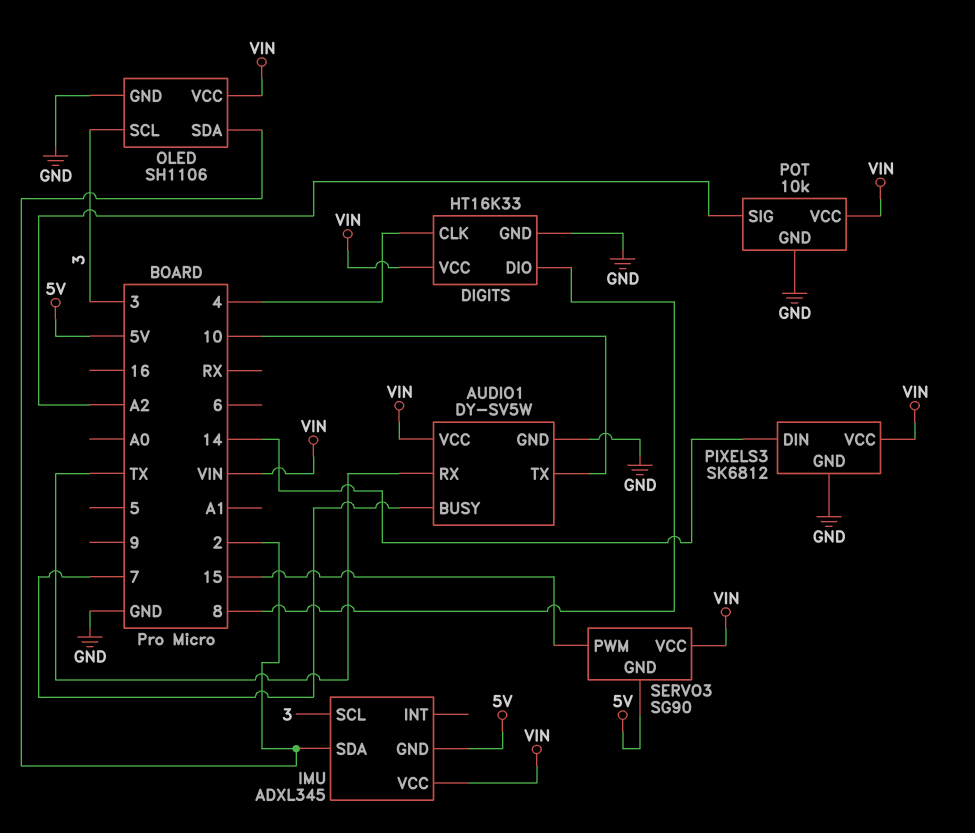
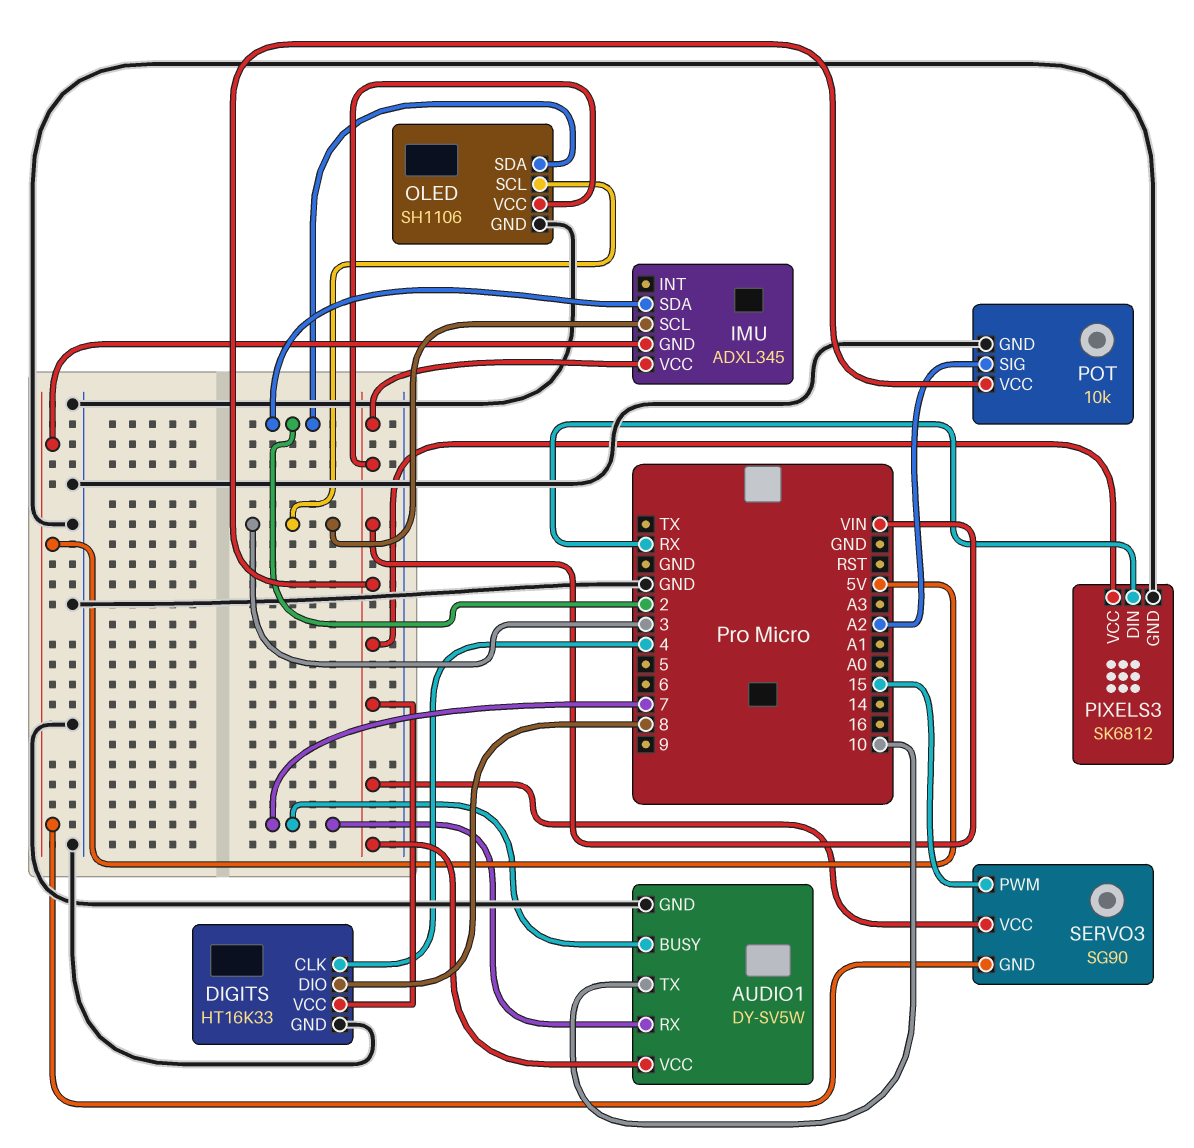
AUDIO1 pin RX: TX -> 7
PIXELS3 pin DIN: 14 -> RX

